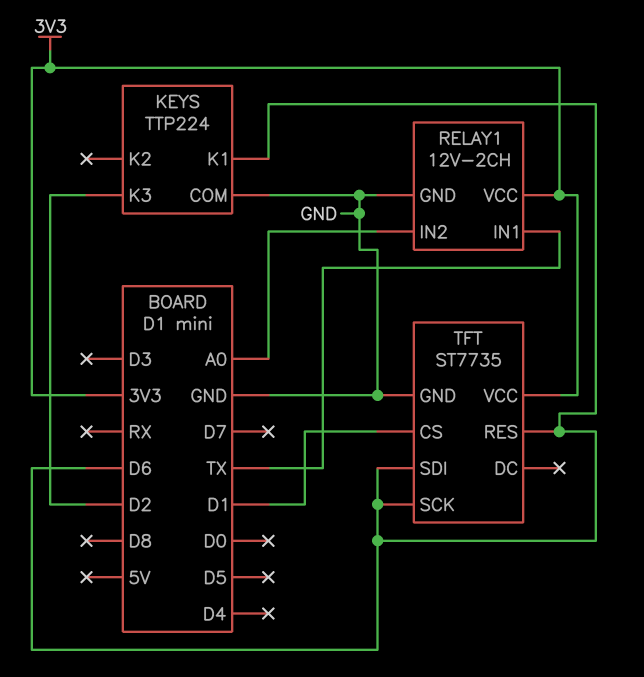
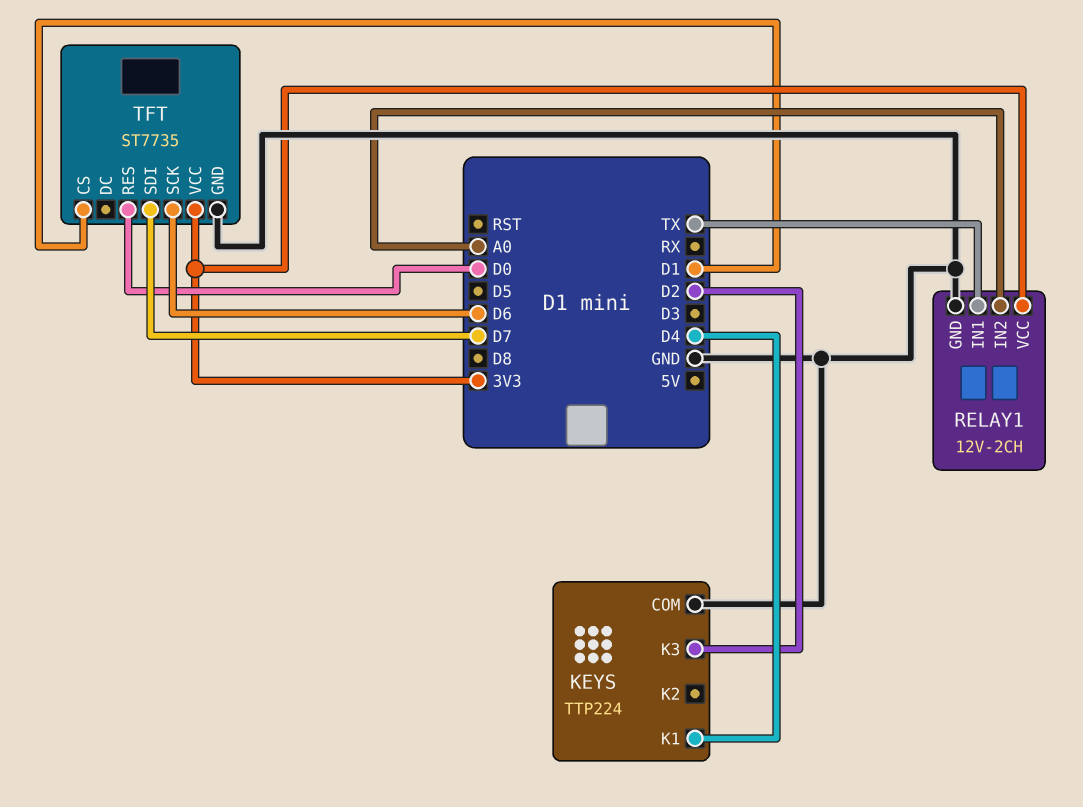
KEYS pin K1: D6 -> D4
TFT pin RES: D6 -> D0
TFT pin SDI: D6 -> D7

